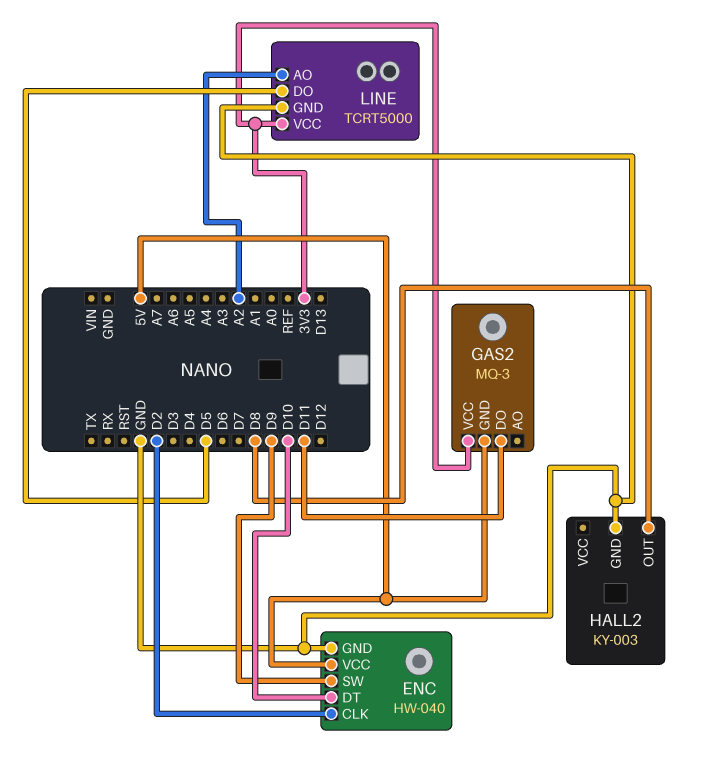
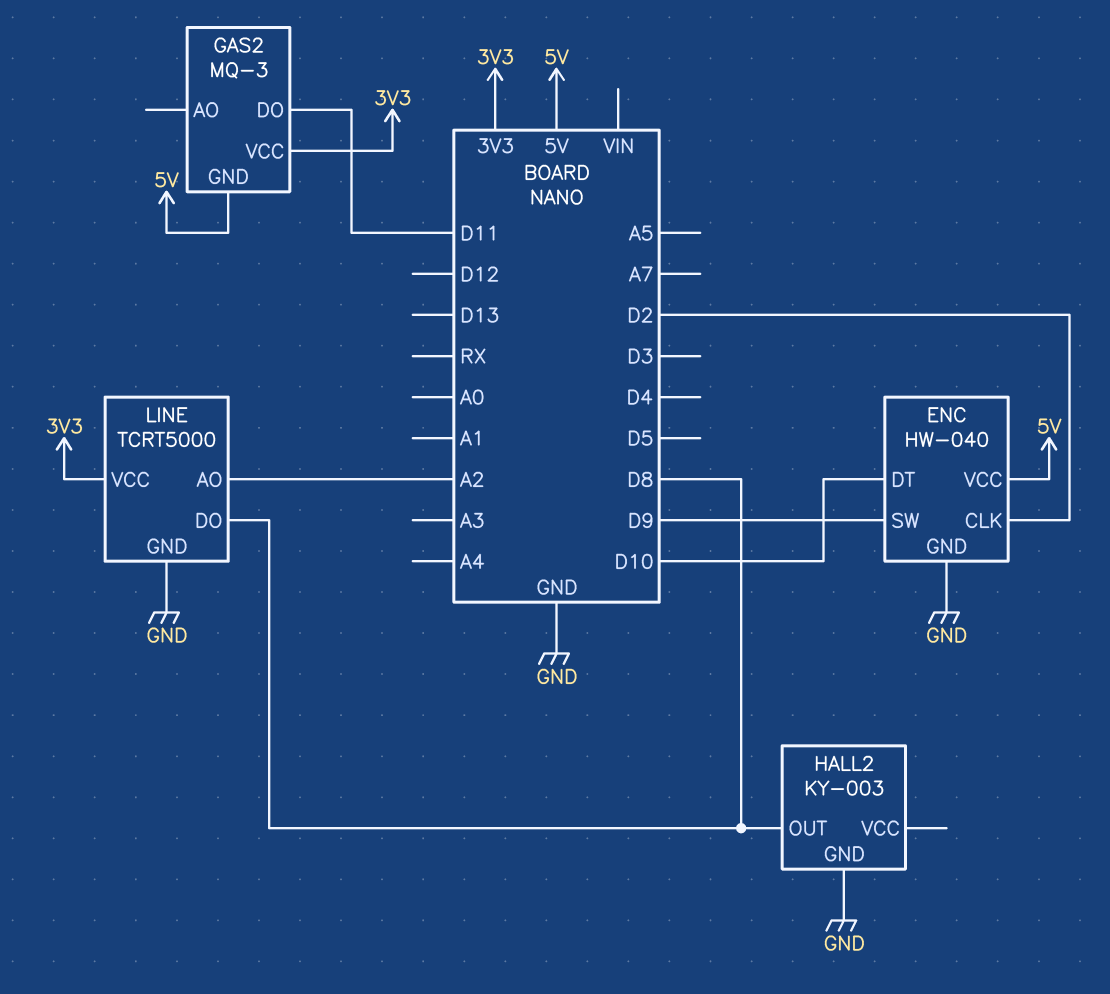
LINE pin DO: D5 -> D8

